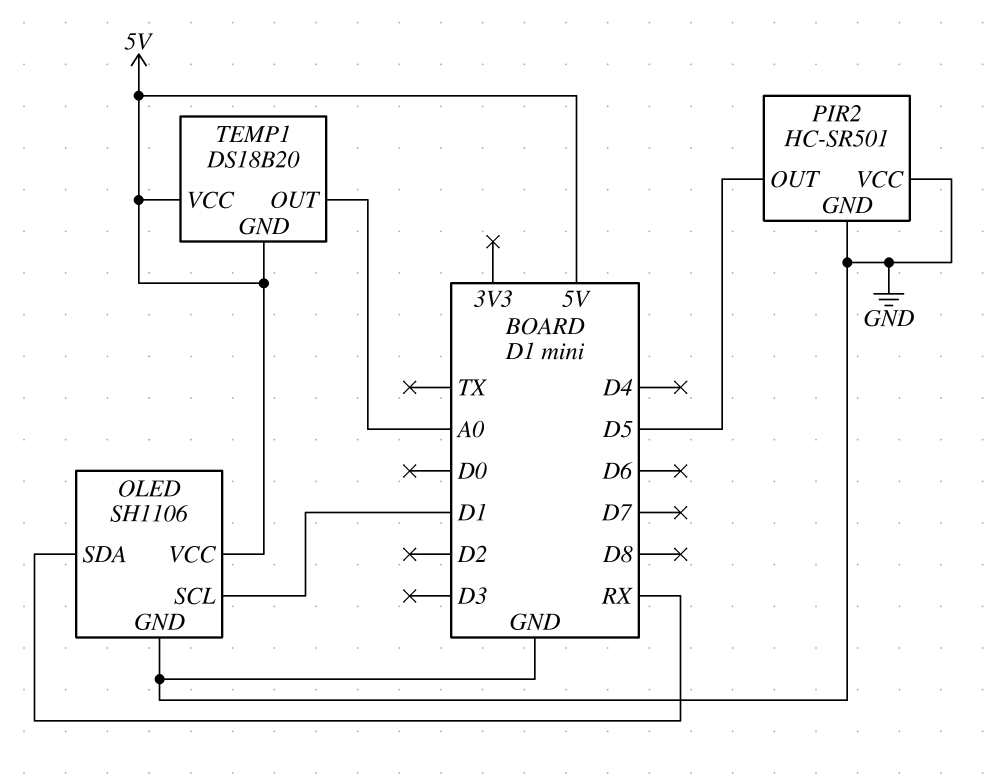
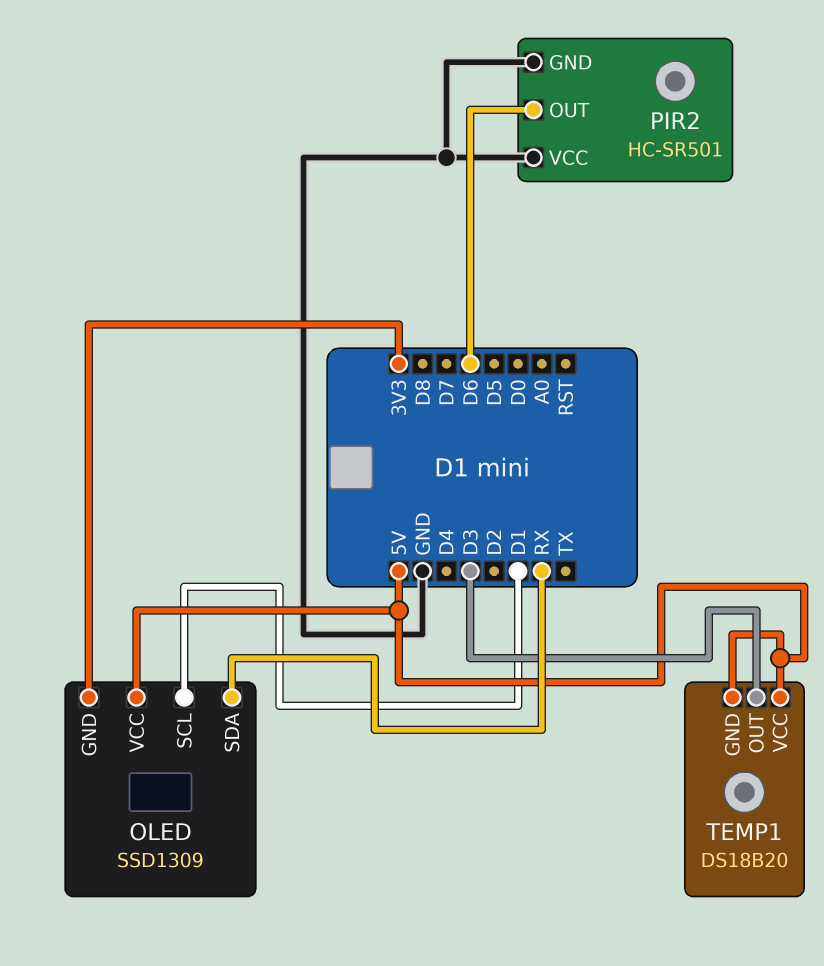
OLED: SH1106 -> SSD1309
OLED pin GND: GND -> 3V3
PIR2 pin OUT: D5 -> D6
TEMP1 pin OUT: A0 -> D3

